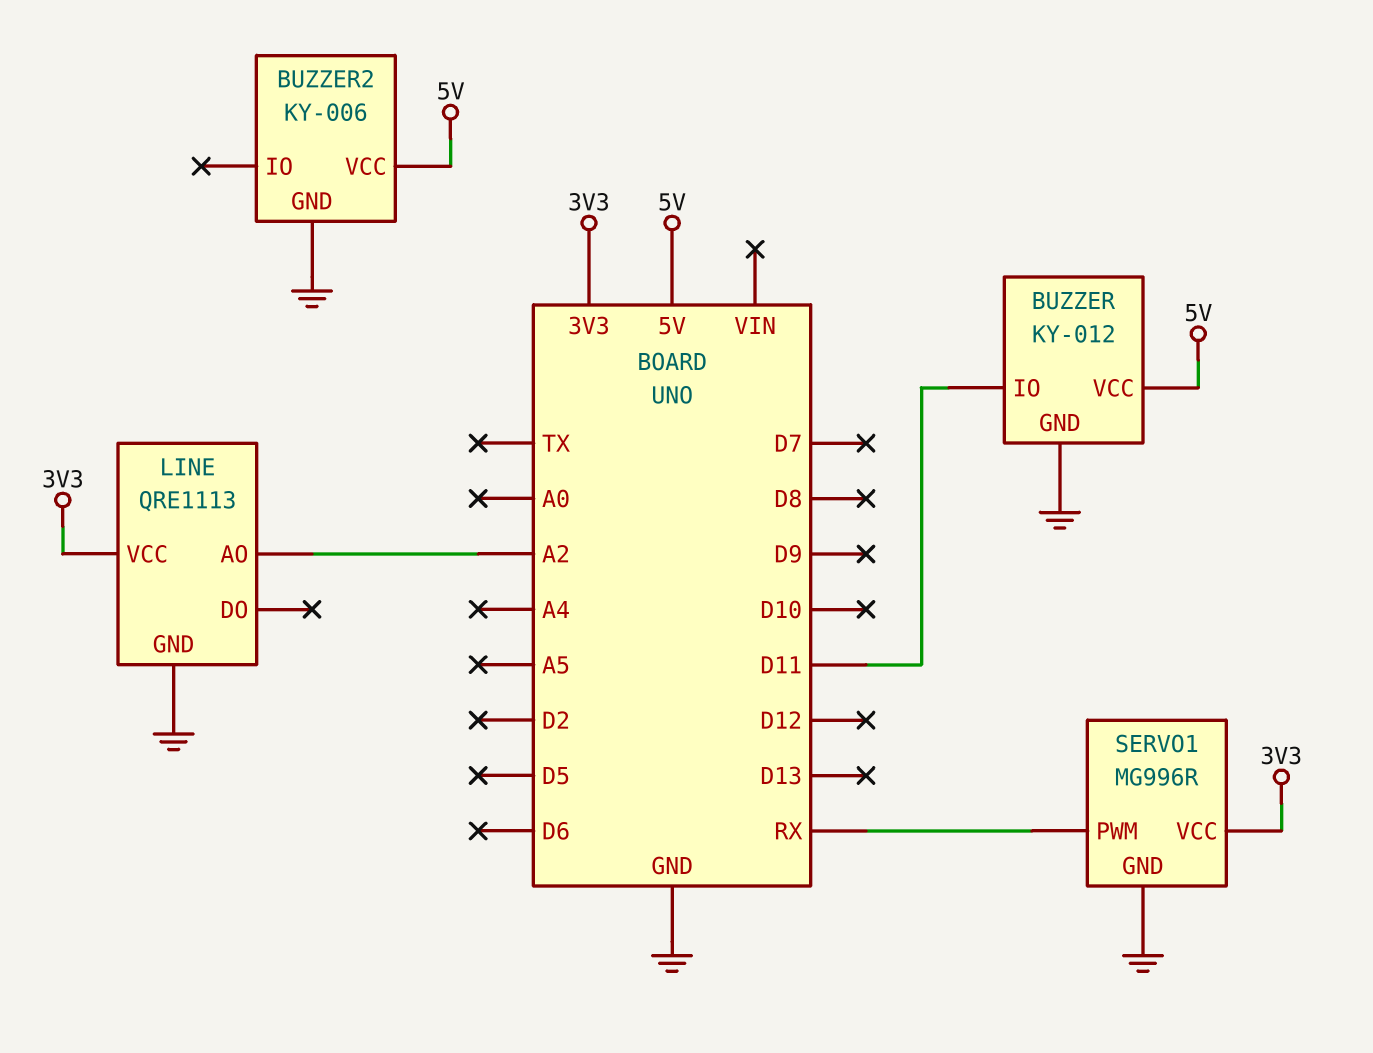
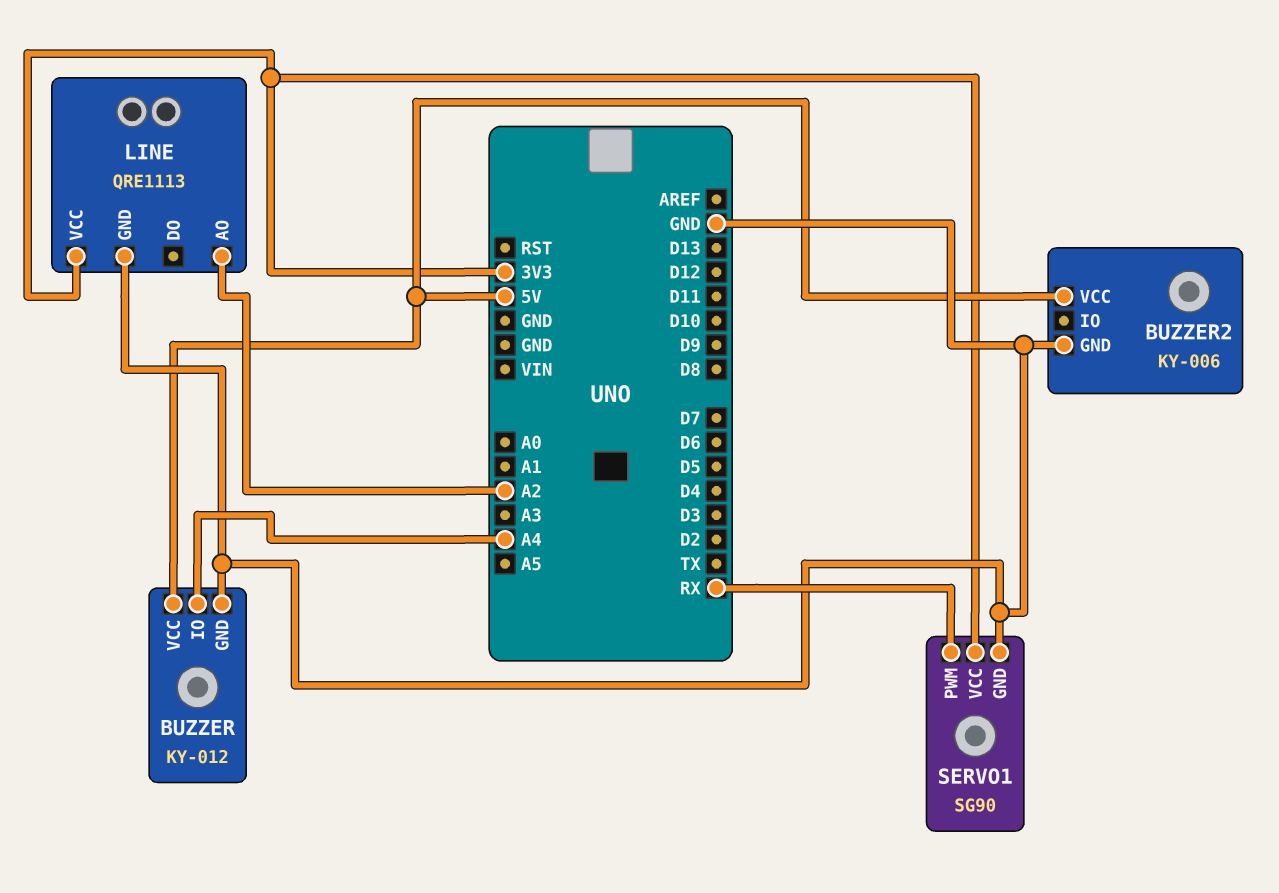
BUZZER pin IO: D11 -> A4
SERVO1: MG996R -> SG90

